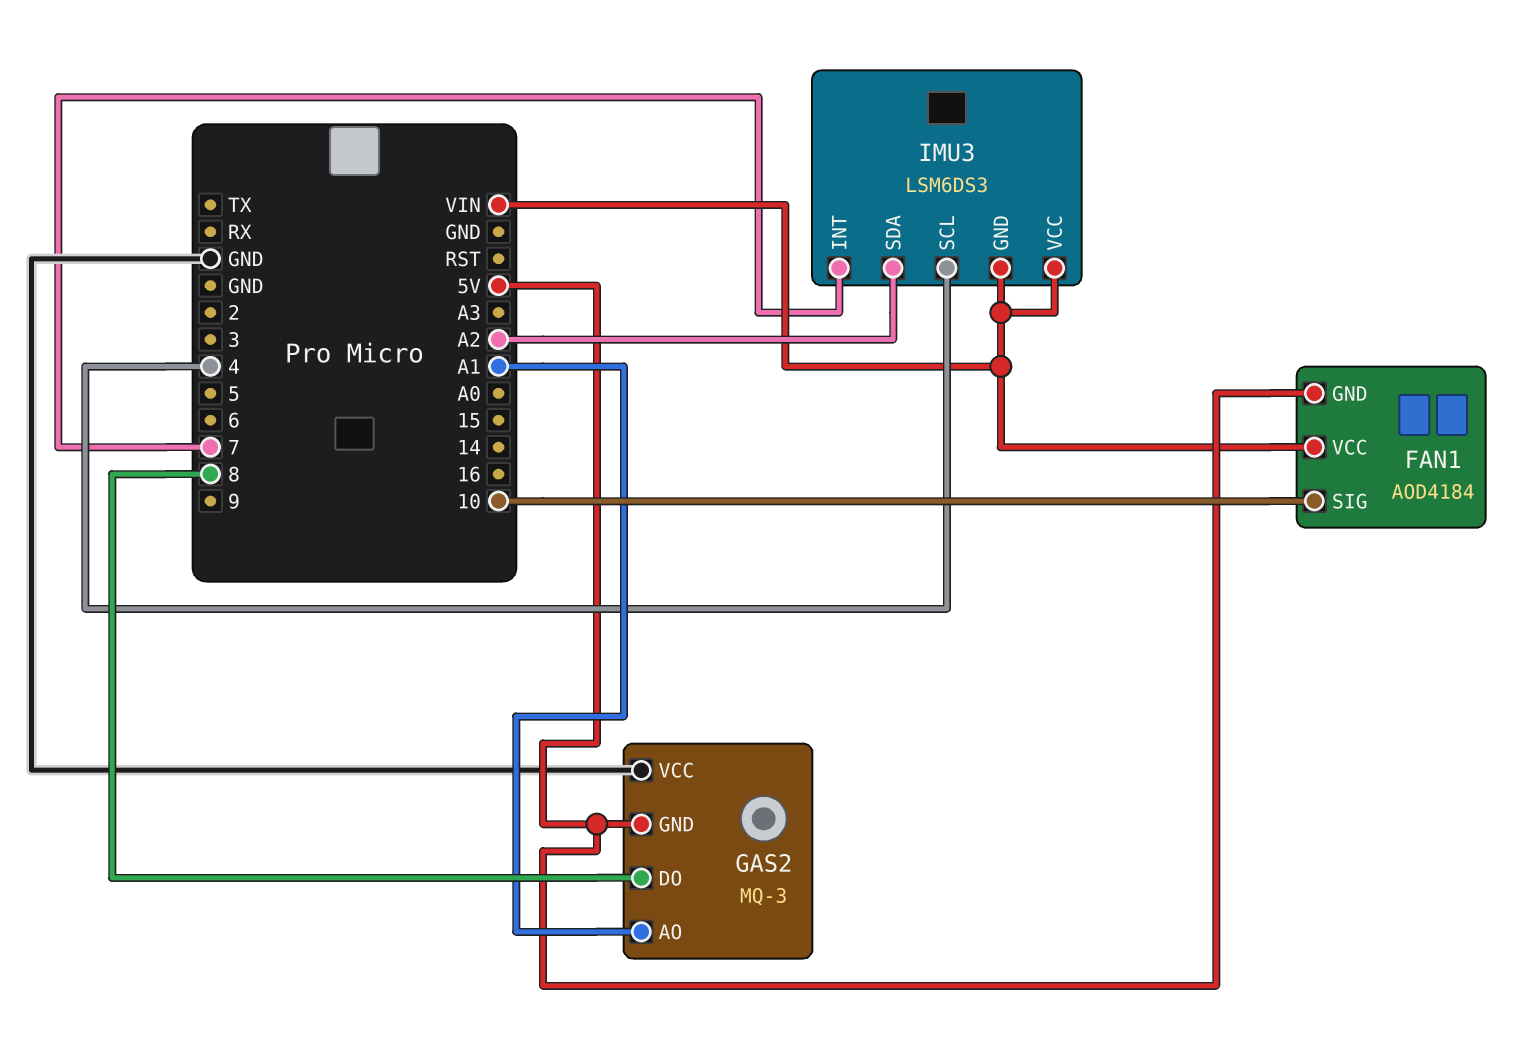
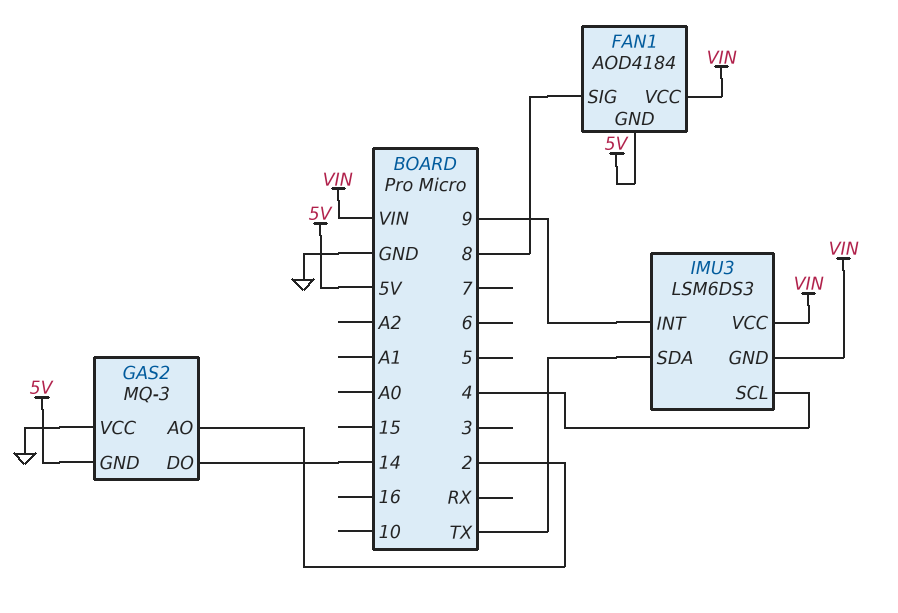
FAN1 pin SIG: 10 -> 8
GAS2 pin AO: A1 -> 2
GAS2 pin DO: 8 -> 14
IMU3 pin INT: 7 -> 9
IMU3 pin SDA: A2 -> TX

